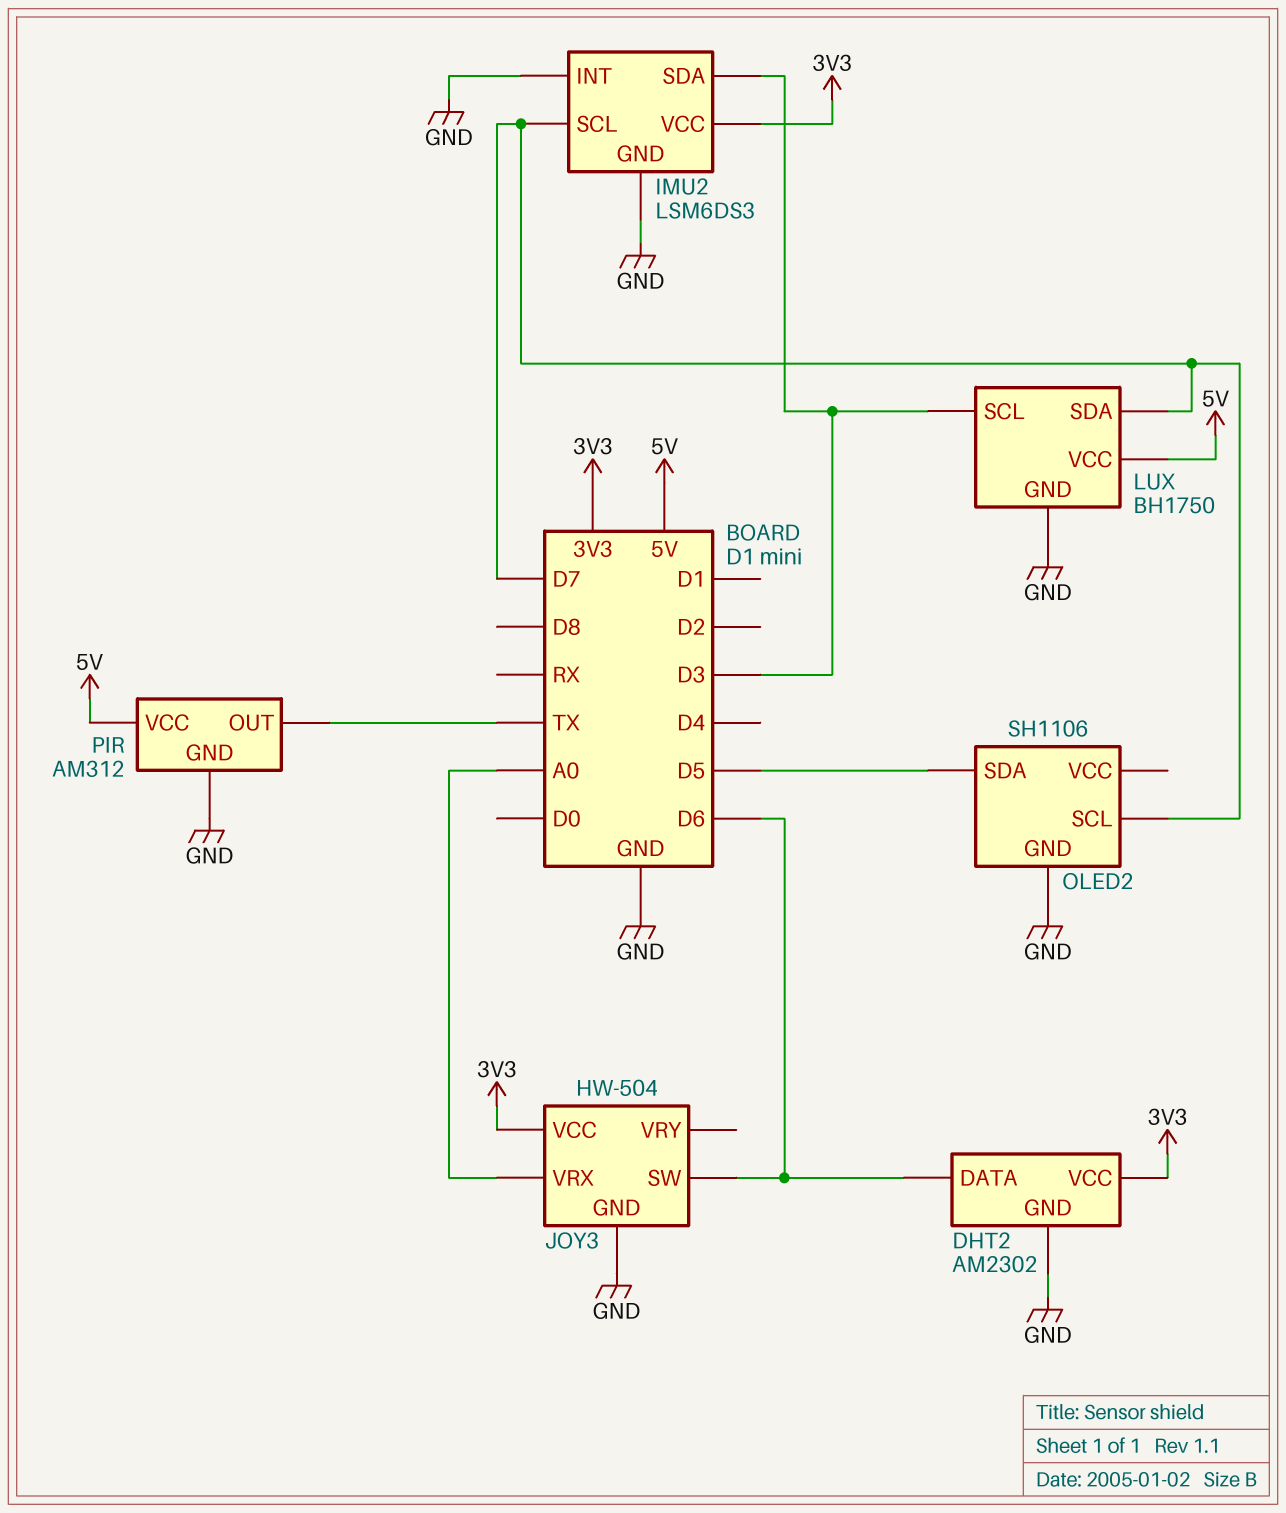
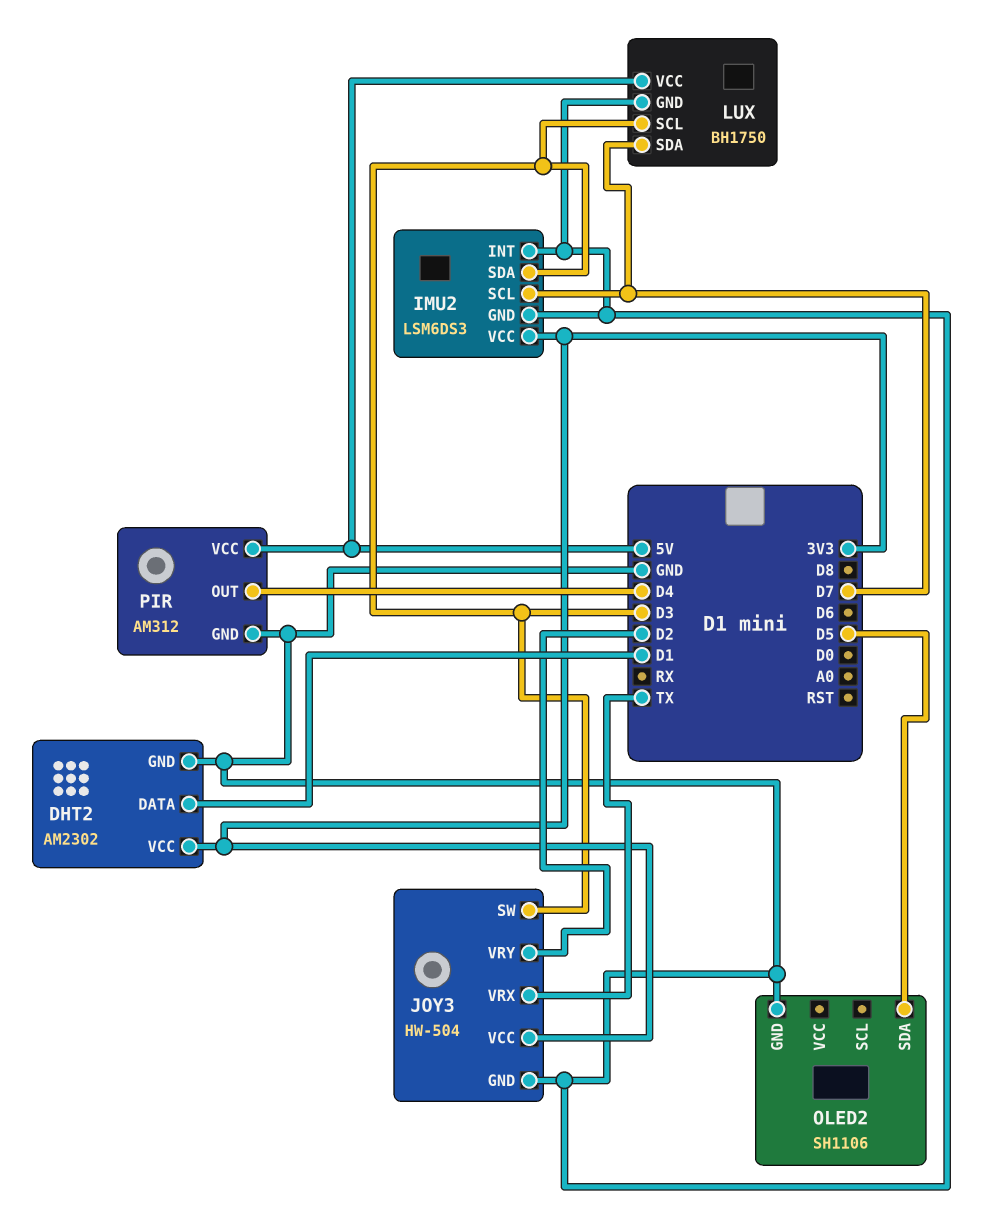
DHT2 pin DATA: D6 -> D1
JOY3 pin SW: D6 -> D3
JOY3 pin VRX: A0 -> TX
JOY3 pin VRY: none -> D2
OLED2 pin SCL: D7 -> none
PIR pin OUT: TX -> D4

